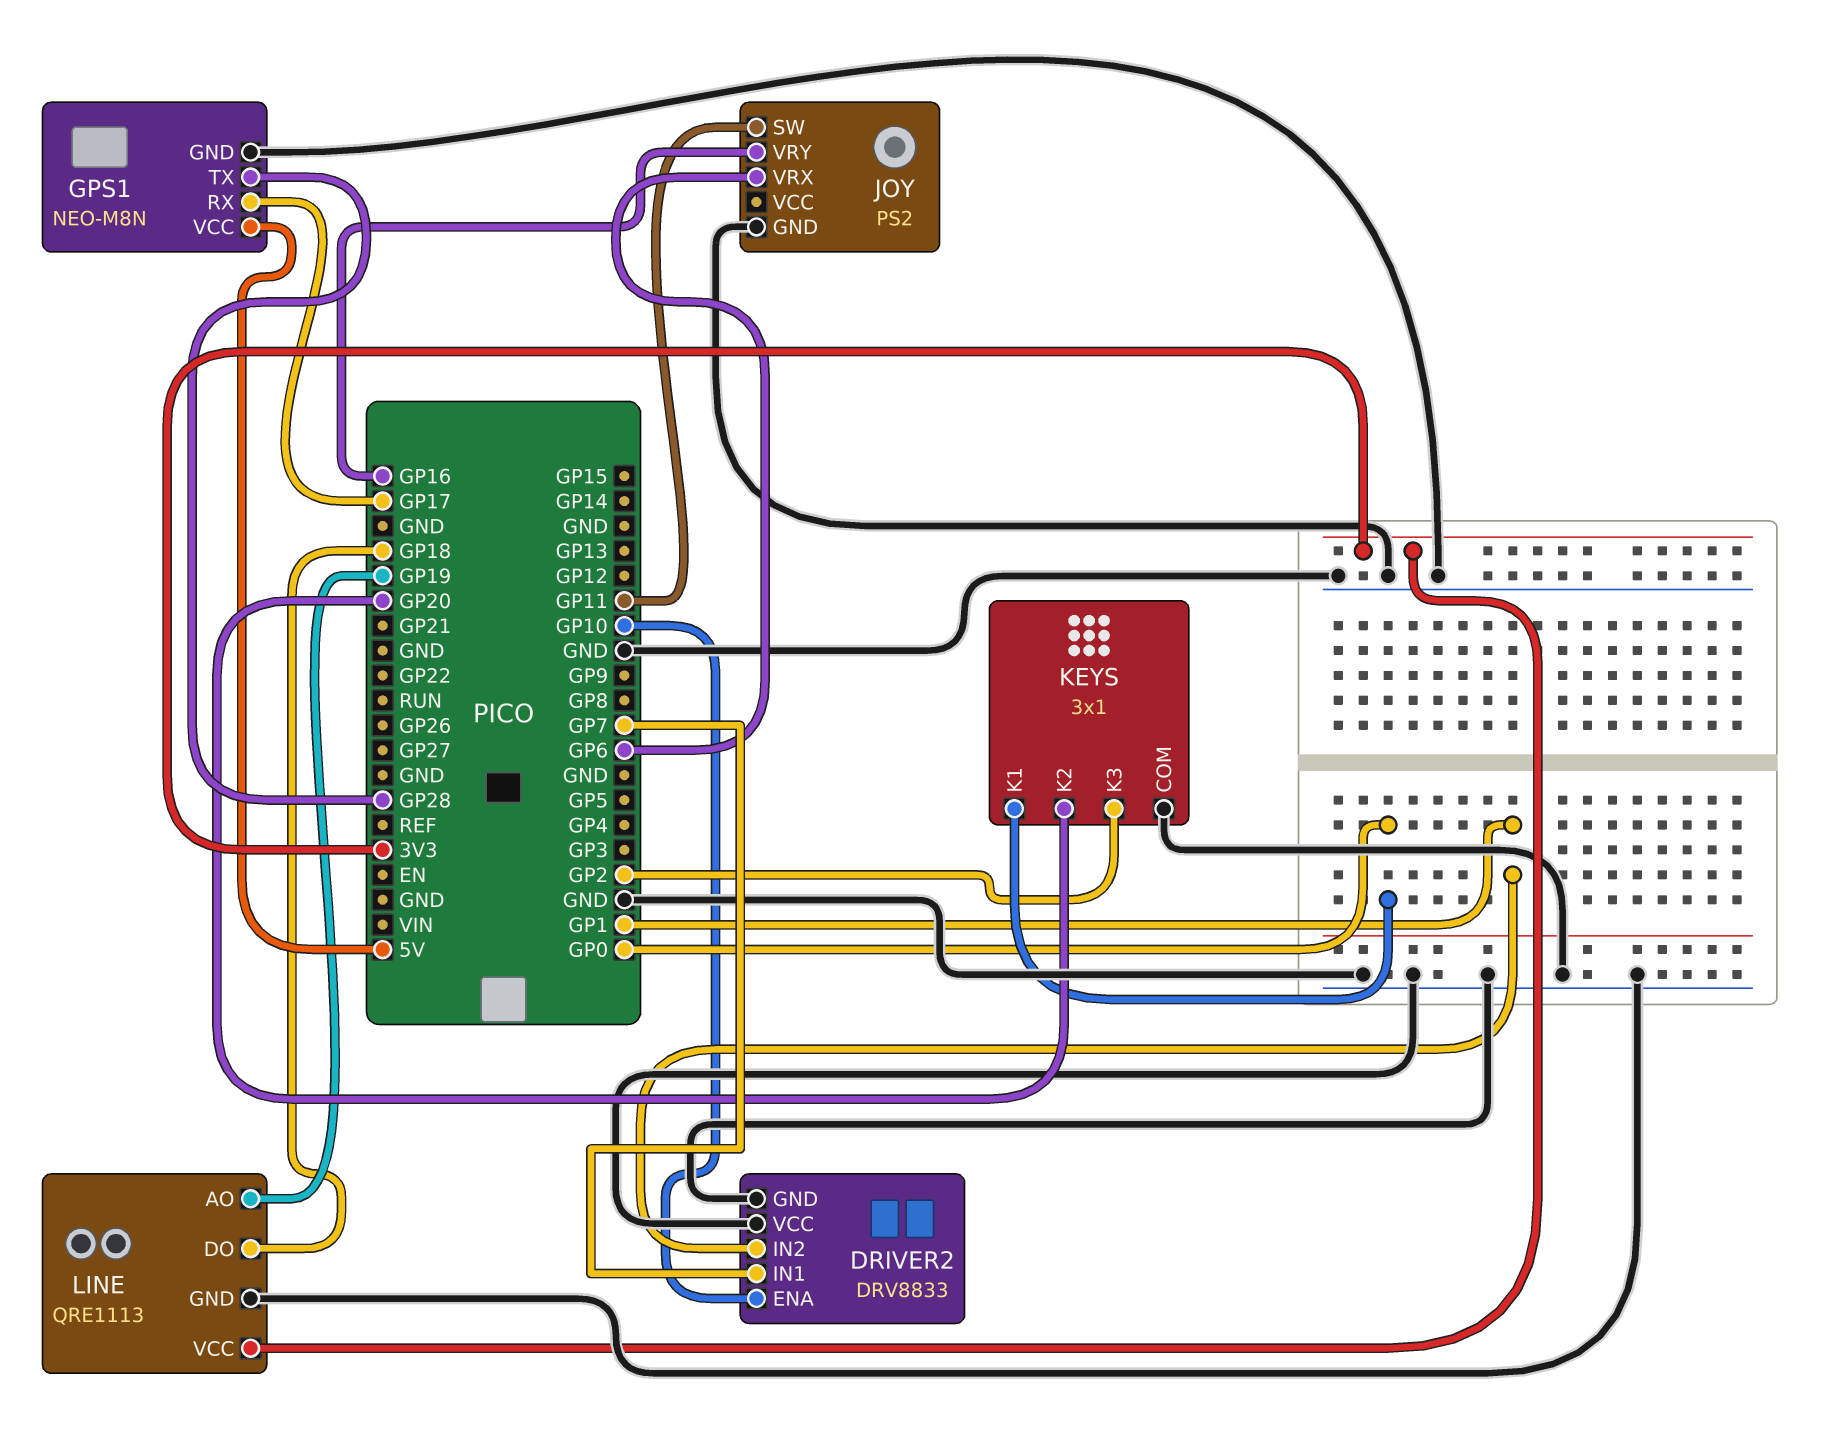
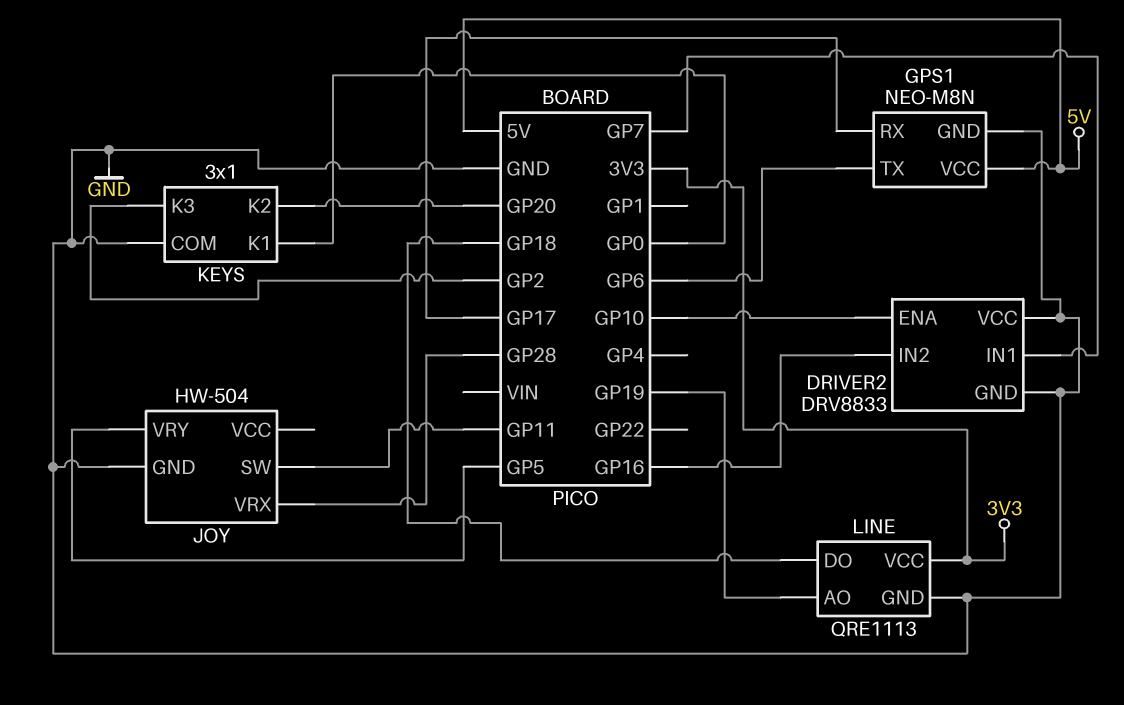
DRIVER2 pin IN2: GP1 -> GP16
GPS1 pin TX: GP28 -> GP6
JOY: PS2 -> HW-504
JOY pin VRX: GP6 -> GP28
JOY pin VRY: GP16 -> GP5

